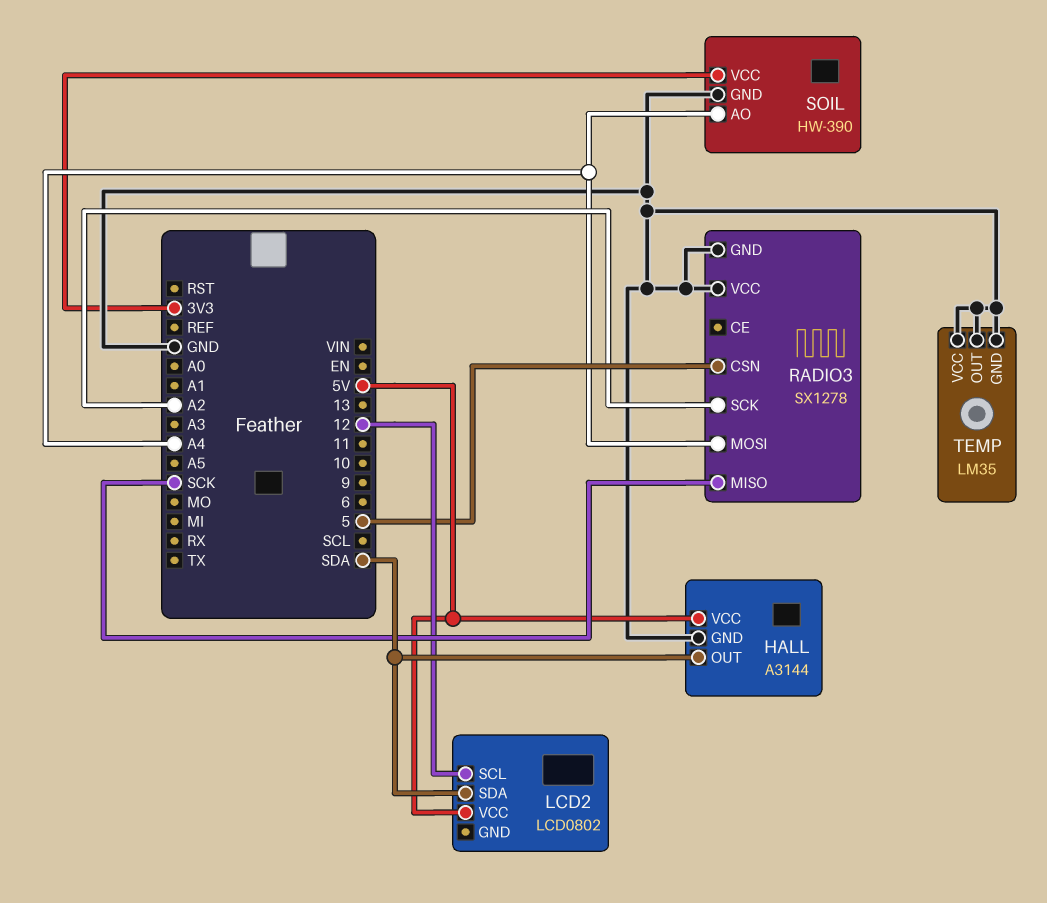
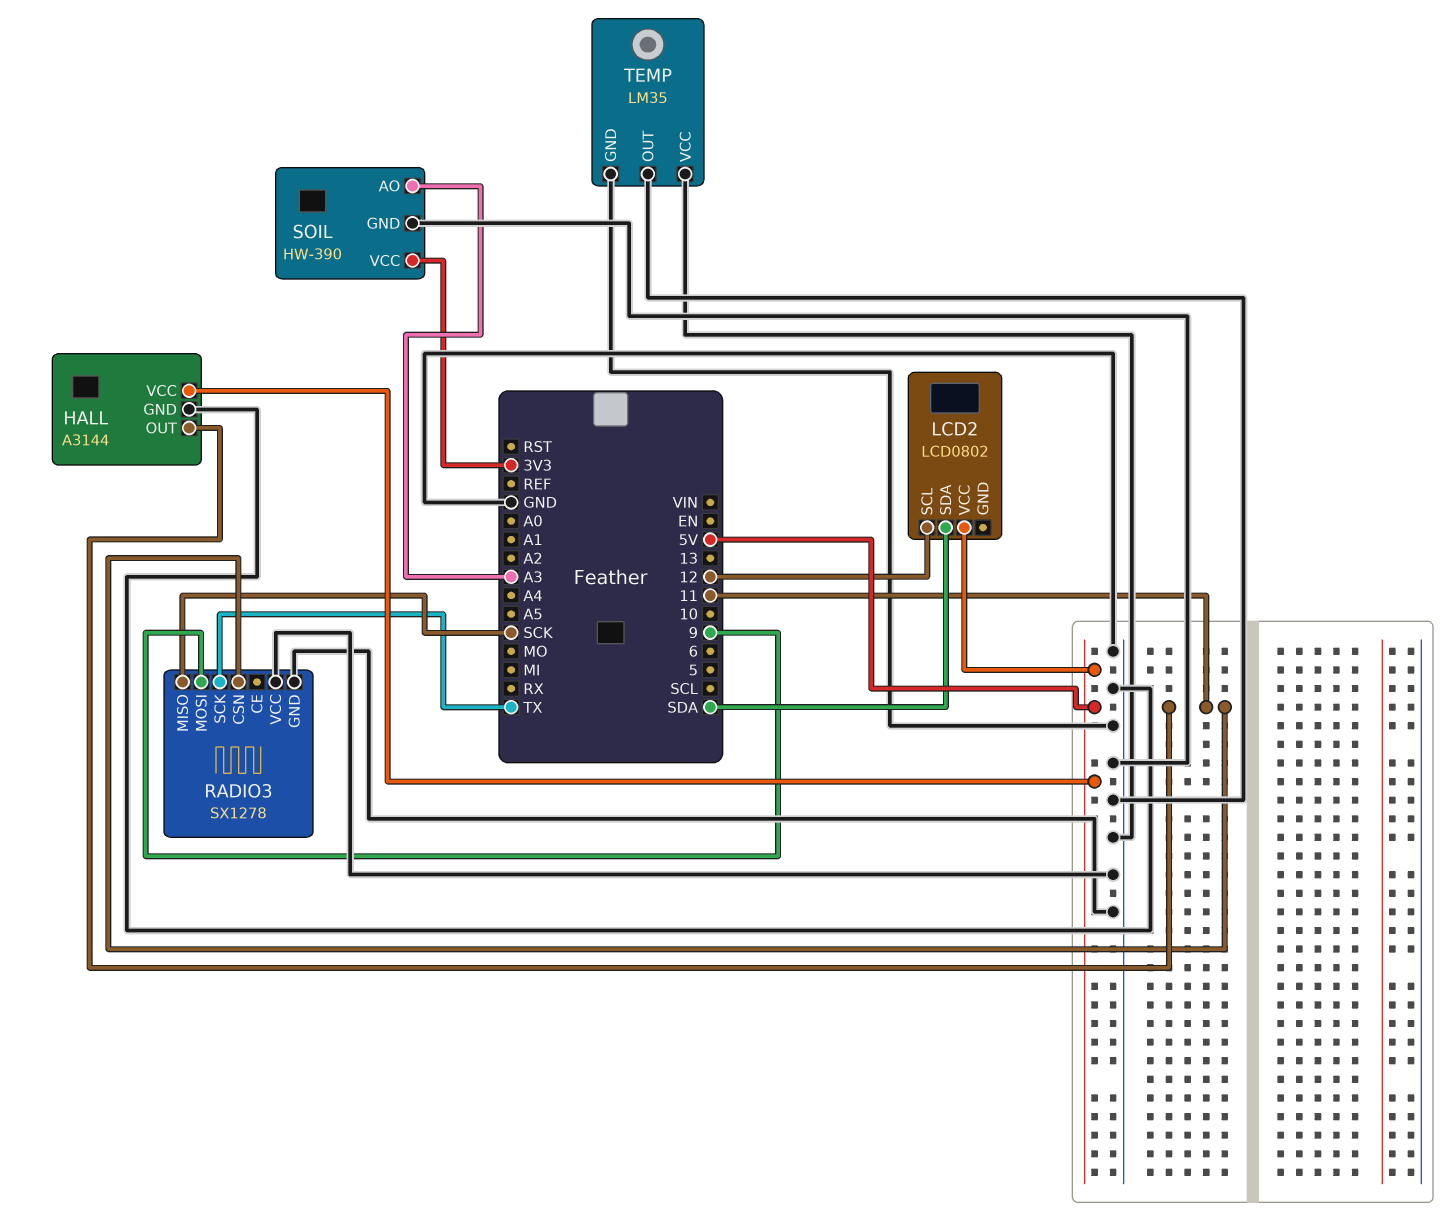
HALL pin OUT: SDA -> 11
RADIO3 pin CSN: 5 -> 11
RADIO3 pin MOSI: A4 -> 9
RADIO3 pin SCK: A2 -> TX
SOIL pin AO: A4 -> A3

